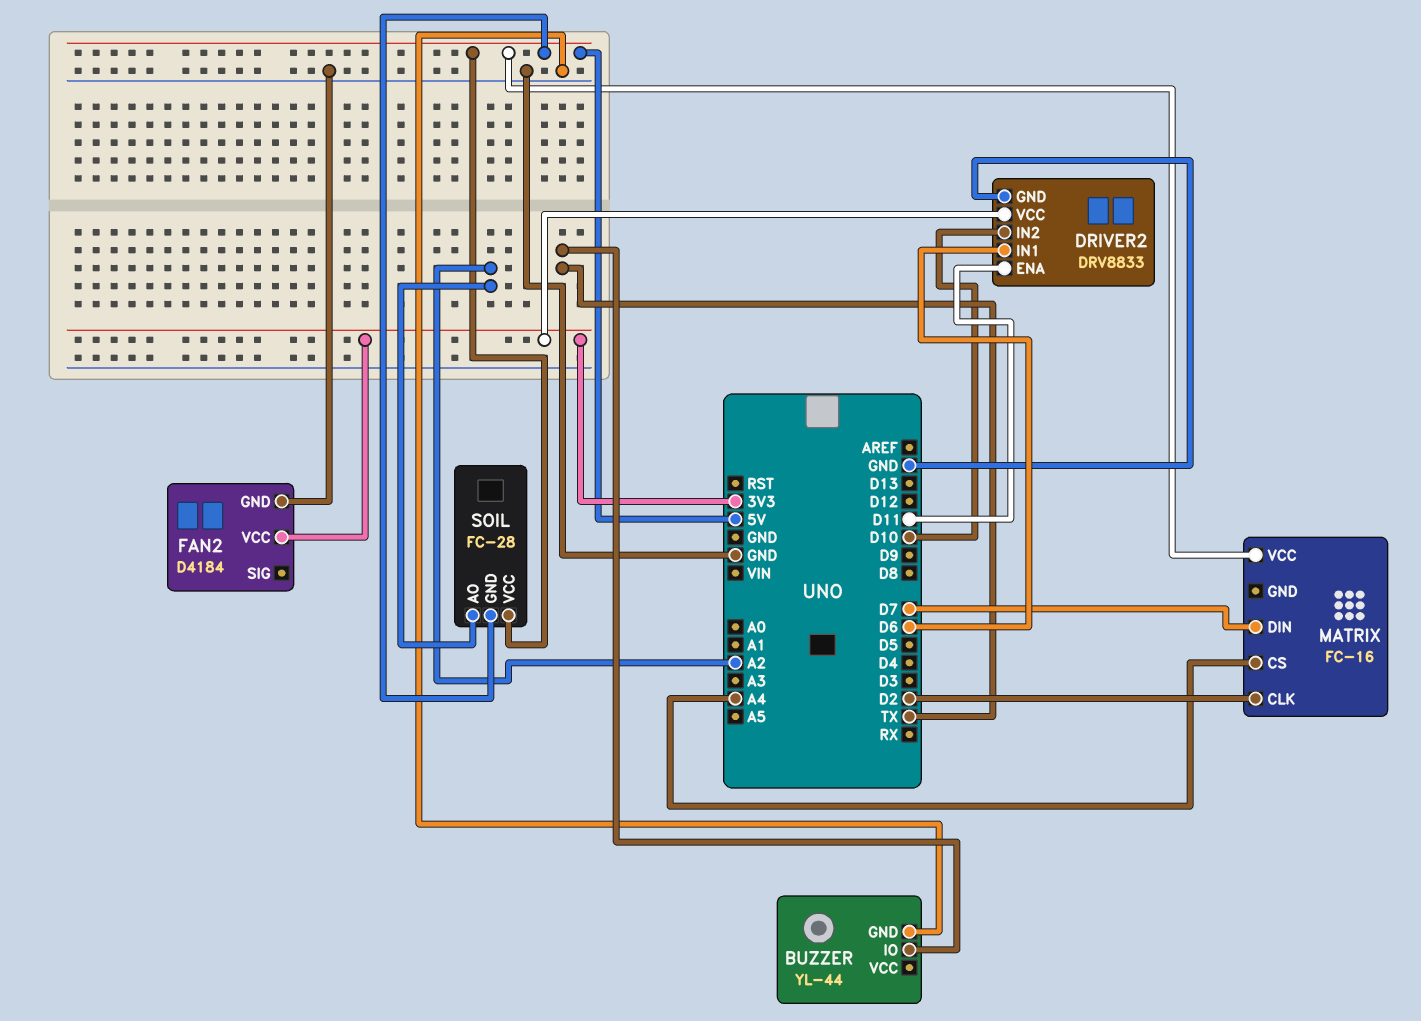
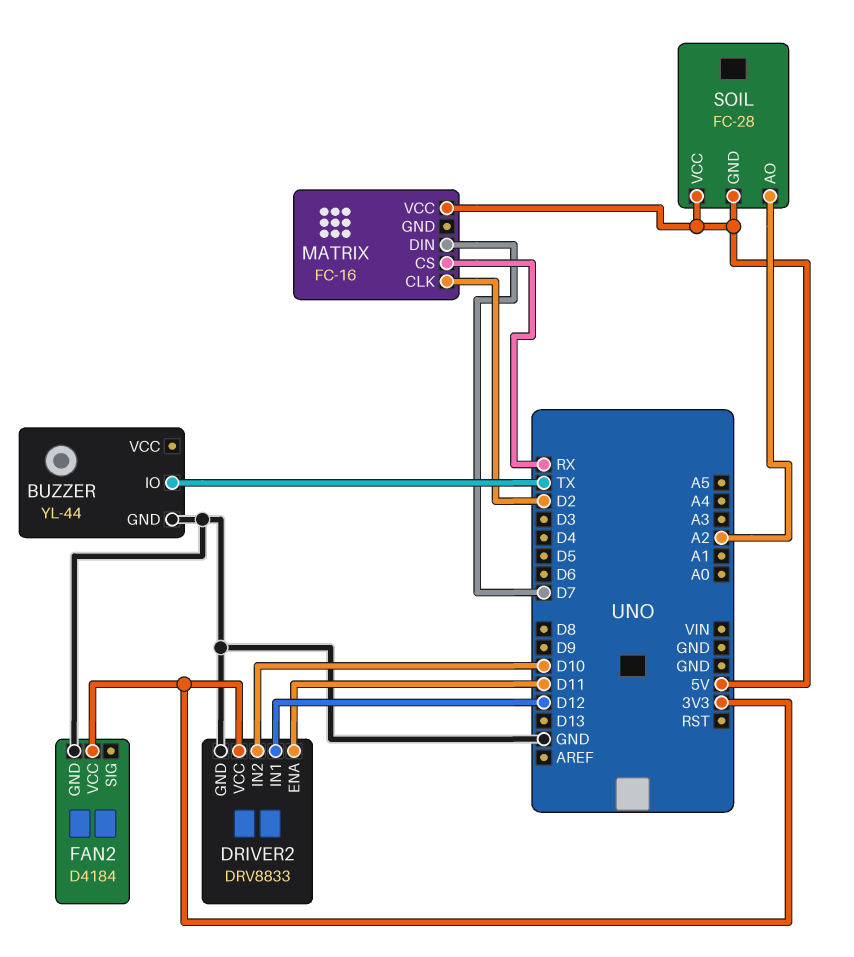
DRIVER2 pin IN1: D6 -> D12
MATRIX pin CS: A4 -> RX

